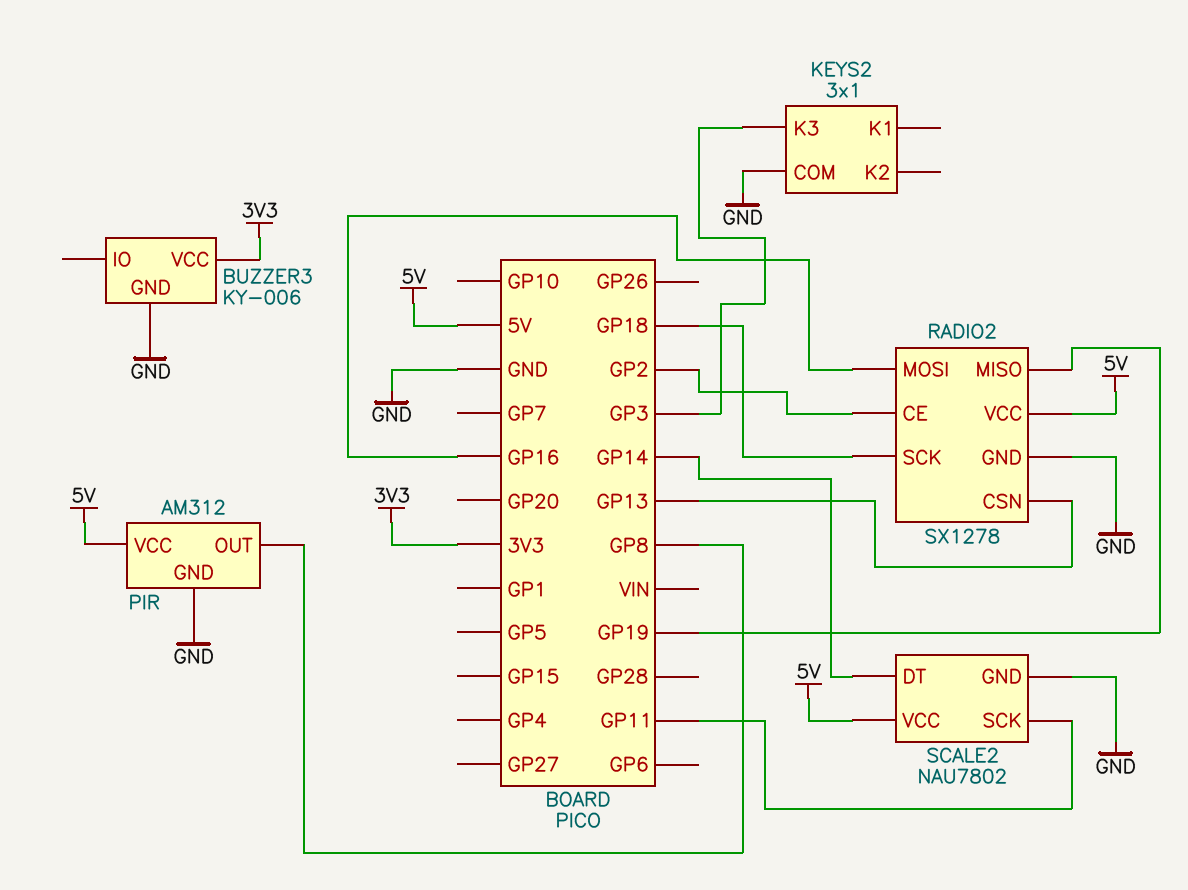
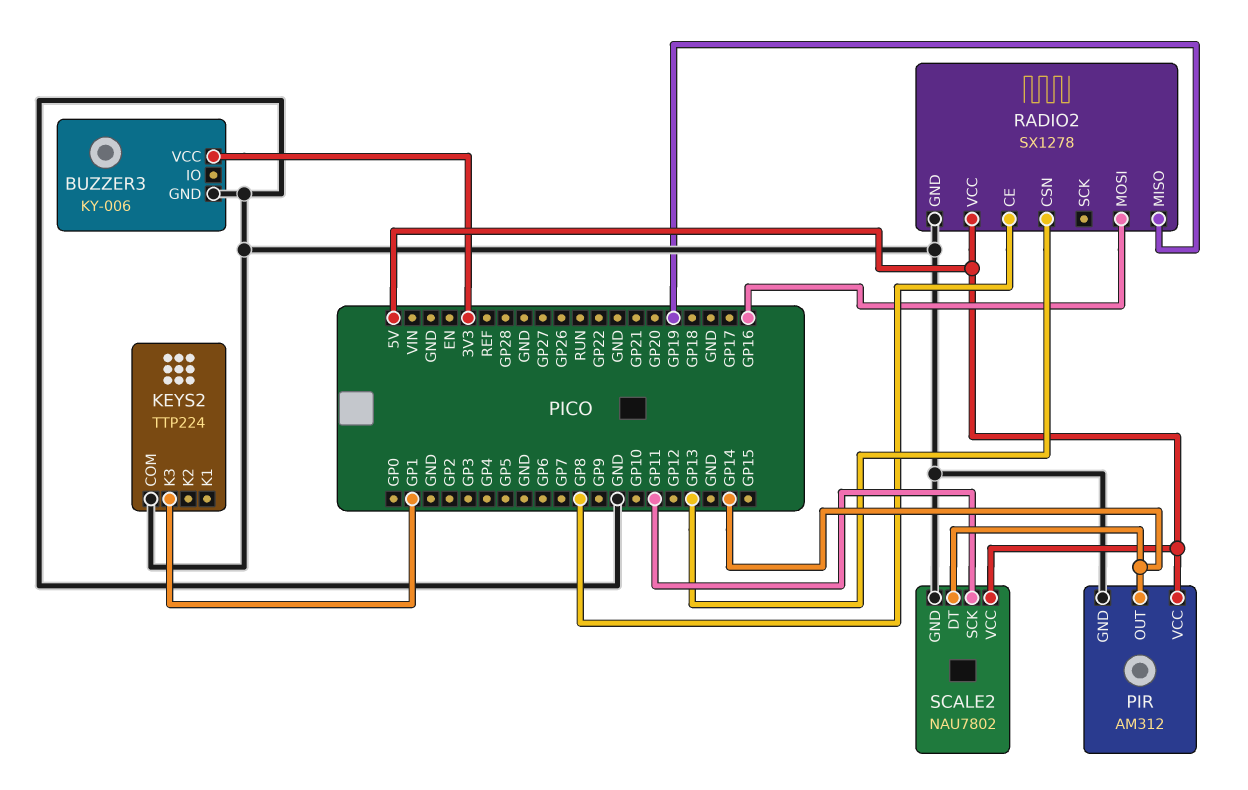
KEYS2: 3x1 -> TTP224
KEYS2 pin K3: GP3 -> GP1
PIR pin OUT: GP8 -> GP14
RADIO2 pin CE: GP2 -> GP8
RADIO2 pin SCK: GP18 -> none

